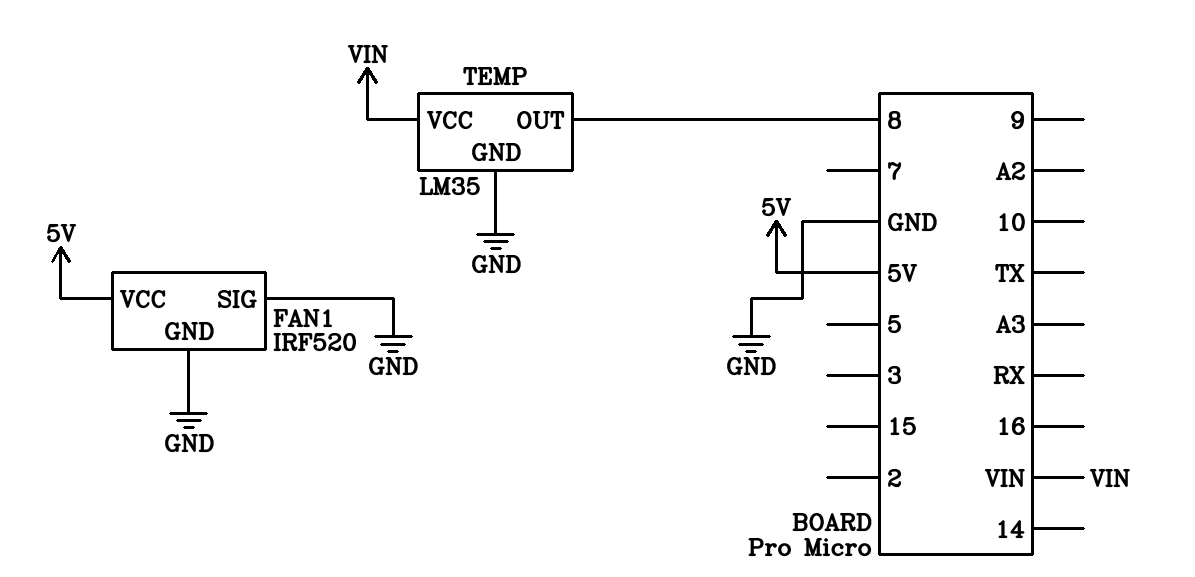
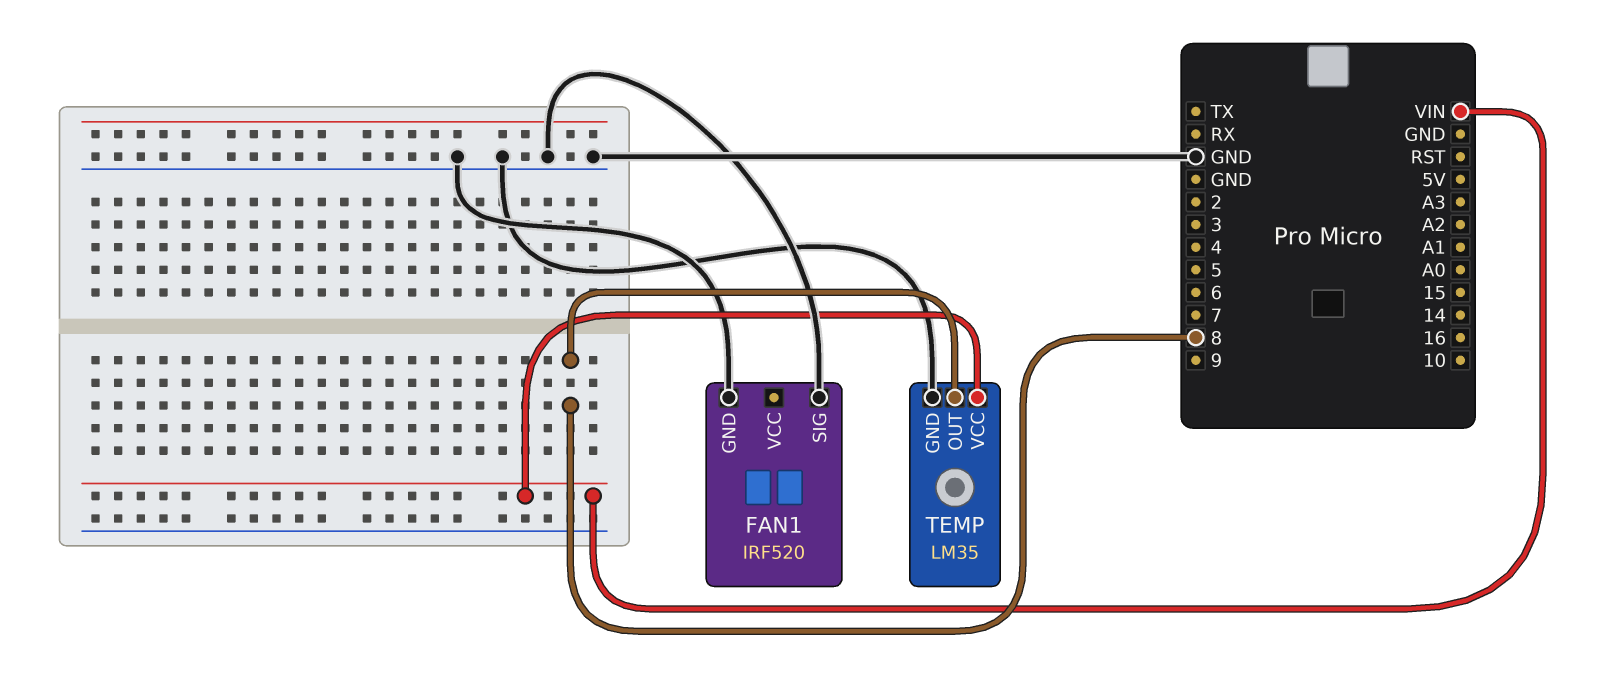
FAN1 pin VCC: 5V -> none

